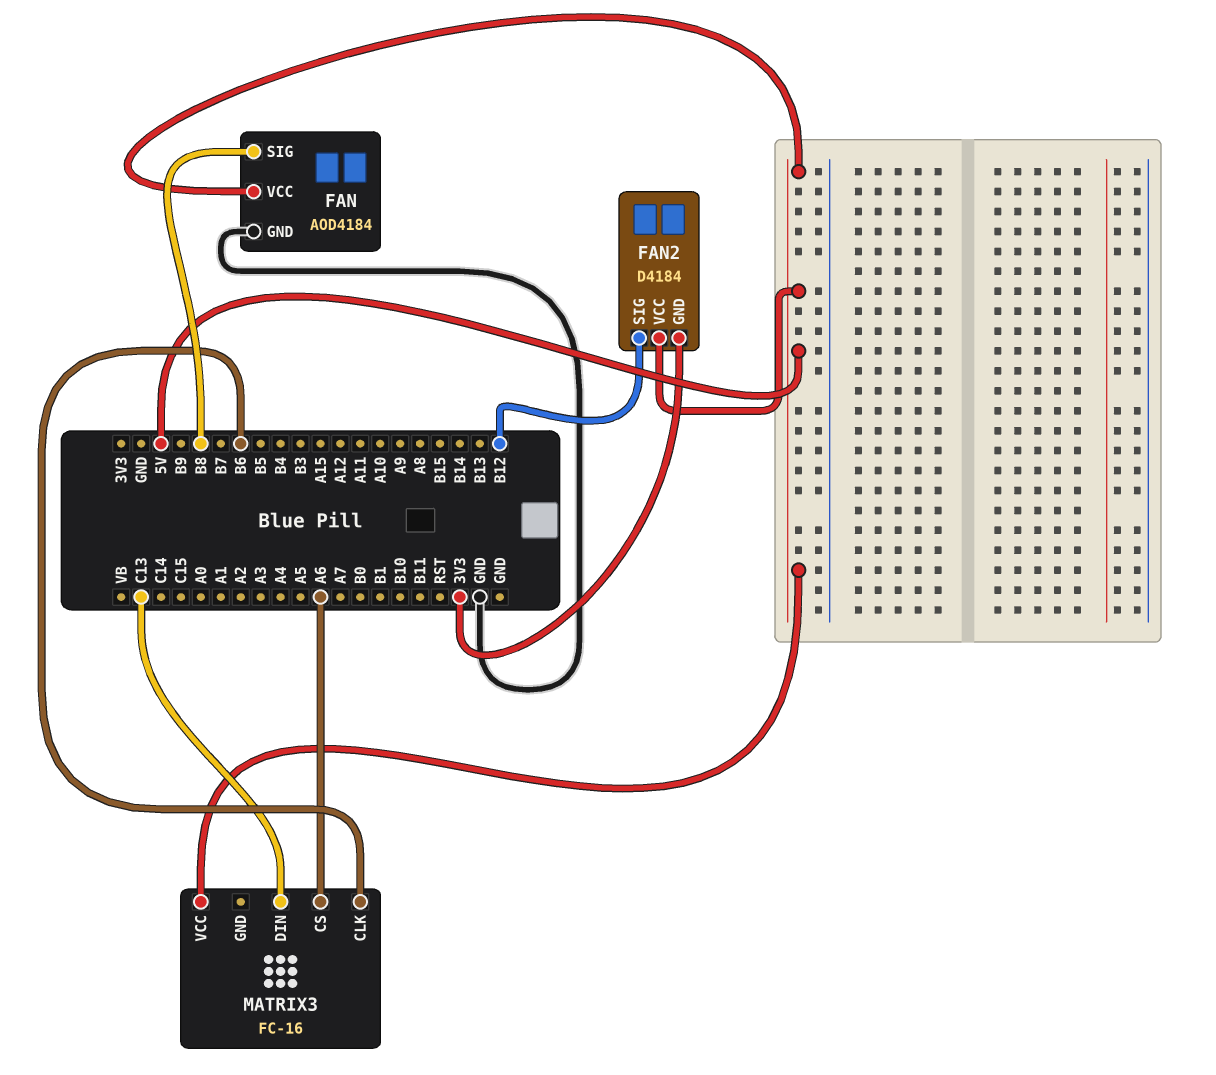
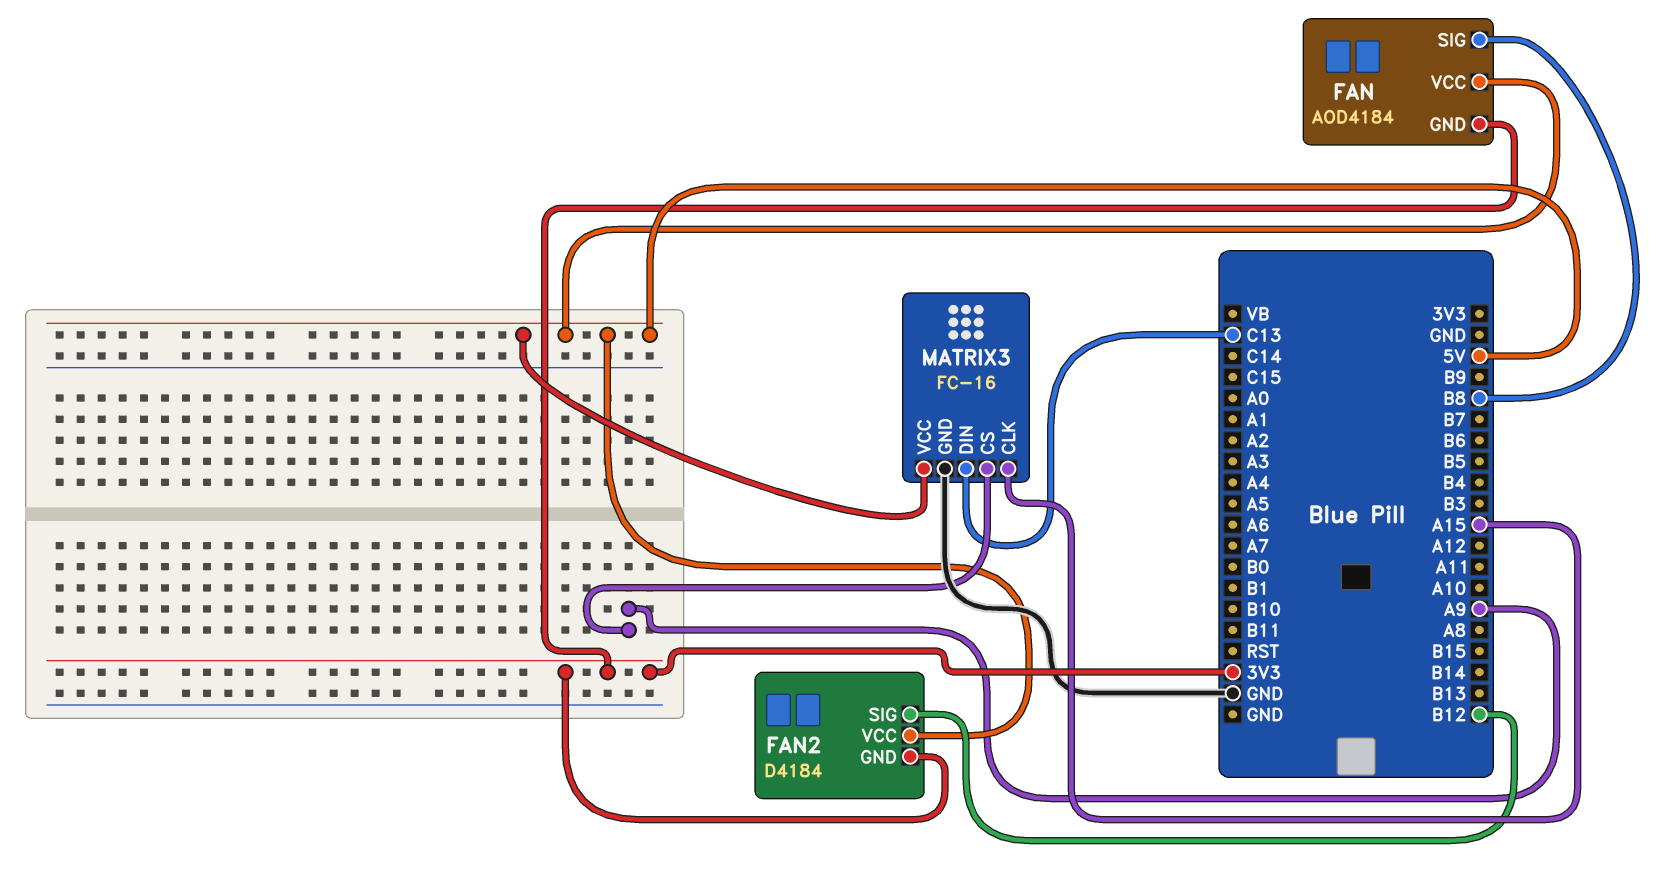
FAN pin GND: GND -> 3V3
MATRIX3 pin CLK: B6 -> A15
MATRIX3 pin CS: A6 -> A9
MATRIX3 pin GND: none -> GND

